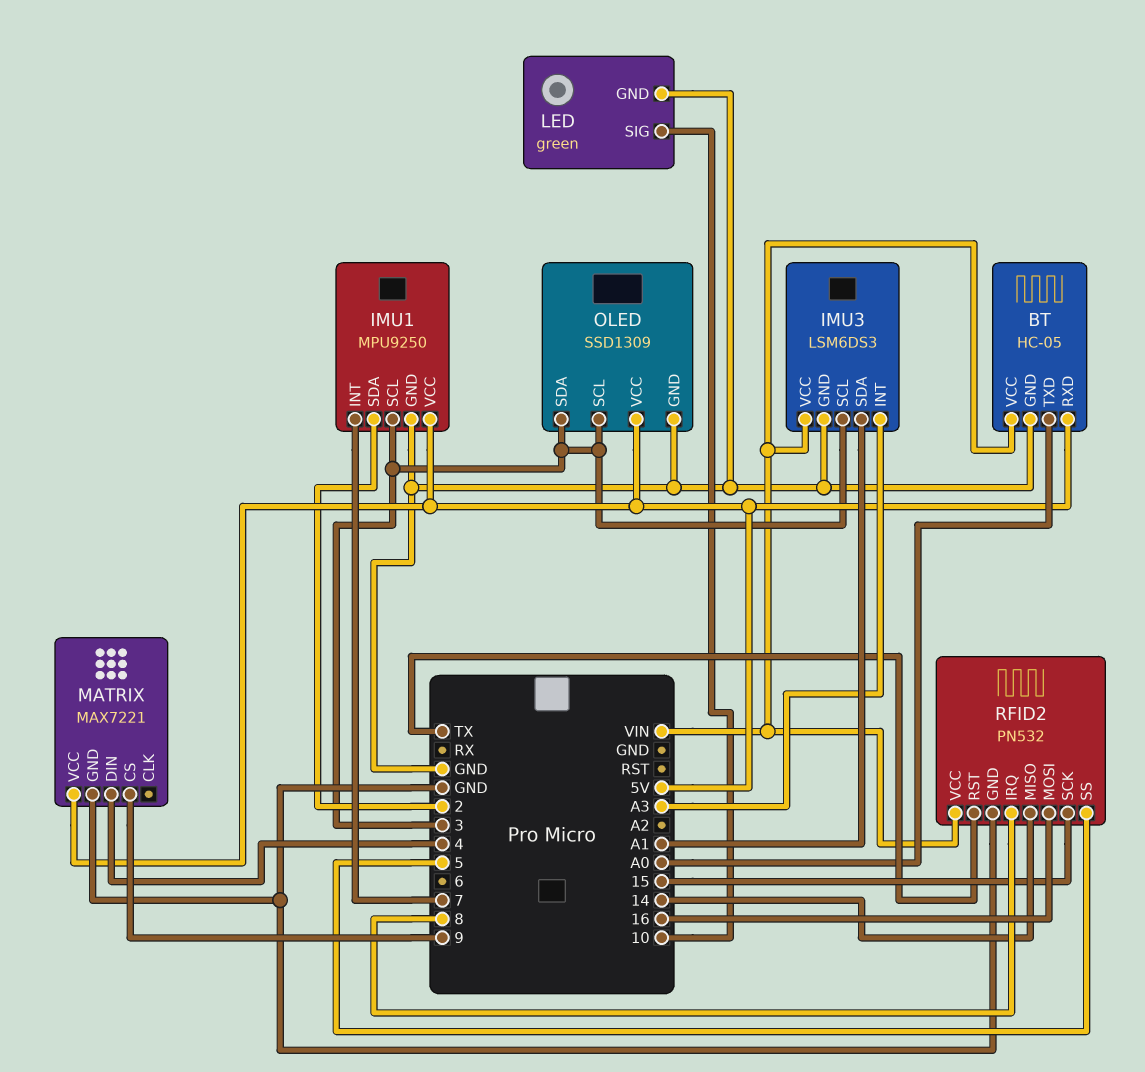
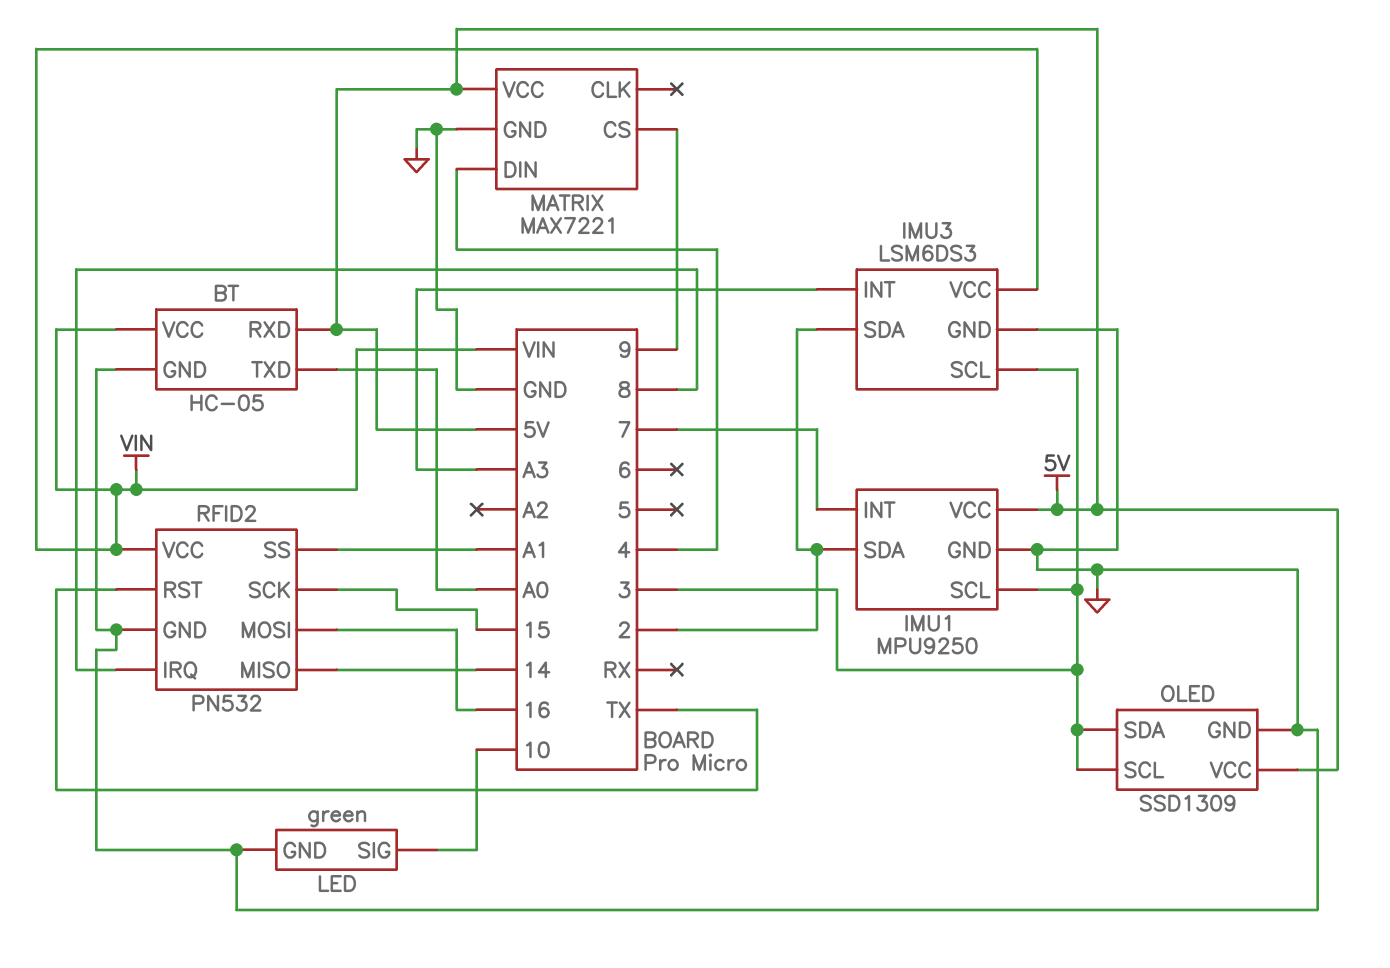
IMU3 pin SDA: A1 -> 2
RFID2 pin SS: 5 -> A1

